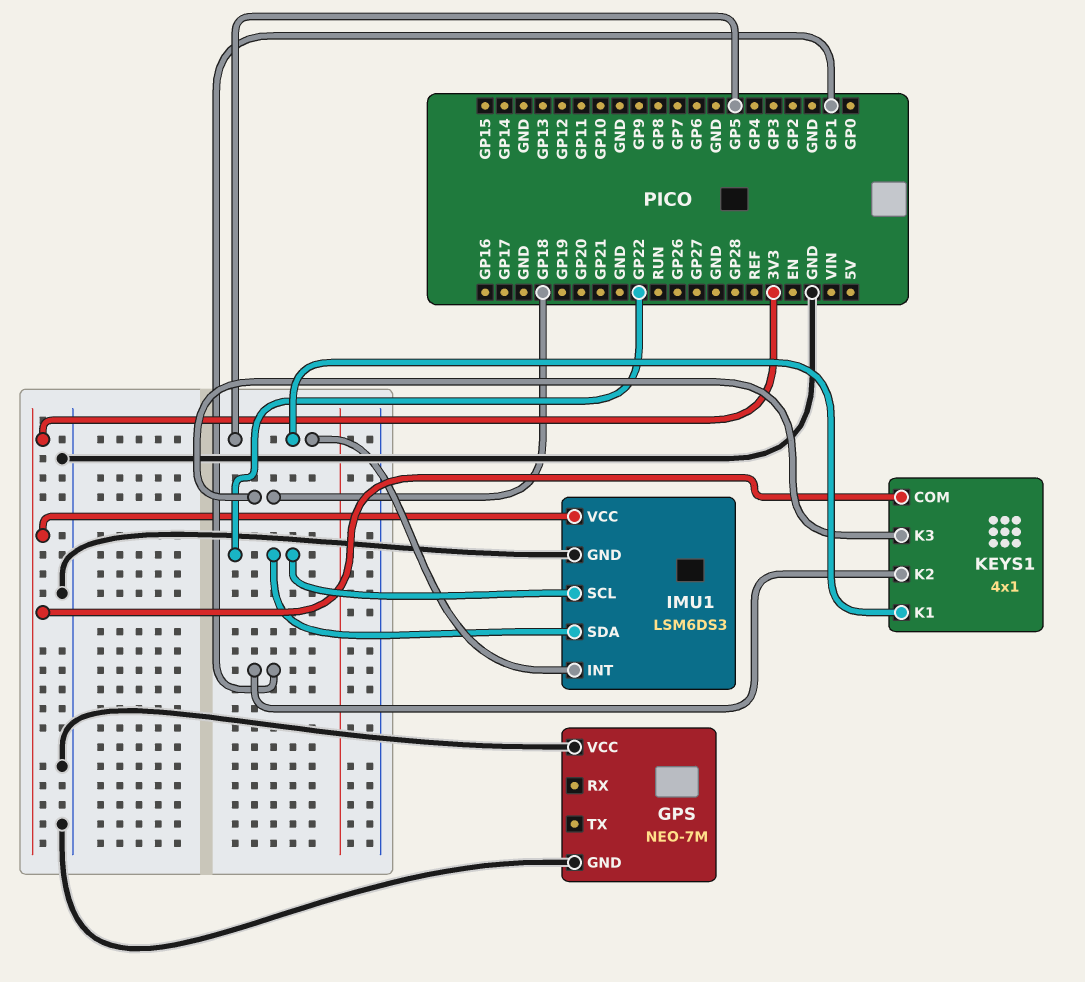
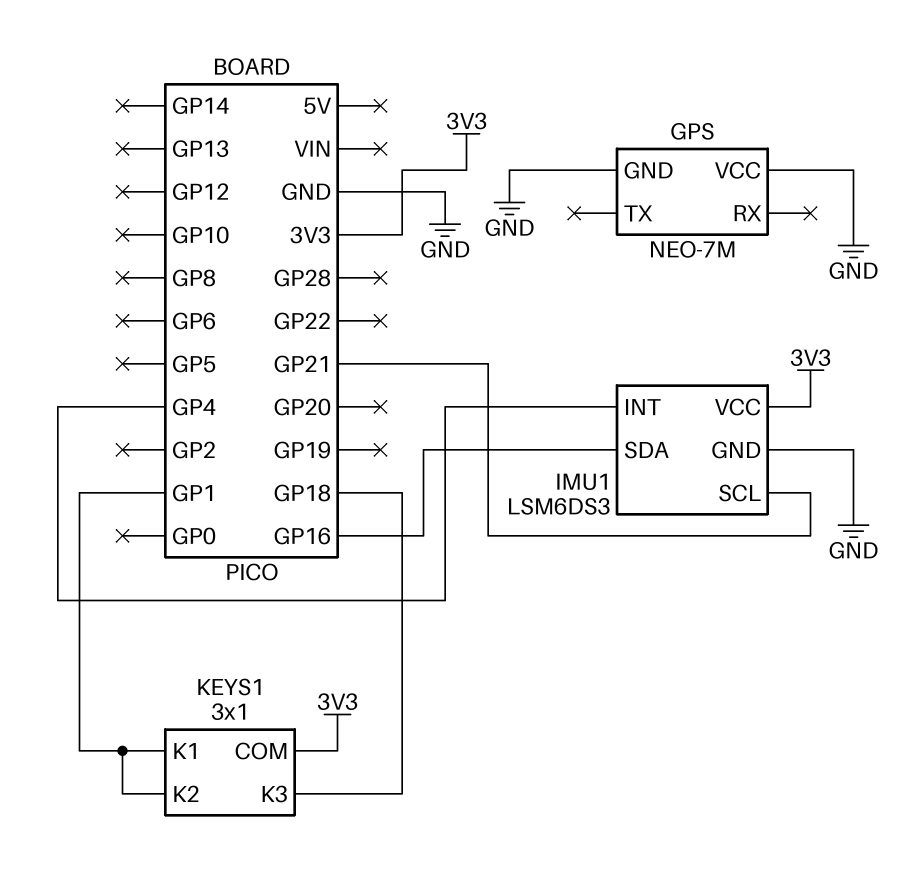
IMU1 pin INT: GP5 -> GP4
IMU1 pin SCL: GP22 -> GP21
IMU1 pin SDA: GP22 -> GP16
KEYS1: 4x1 -> 3x1
KEYS1 pin K1: GP5 -> GP1

